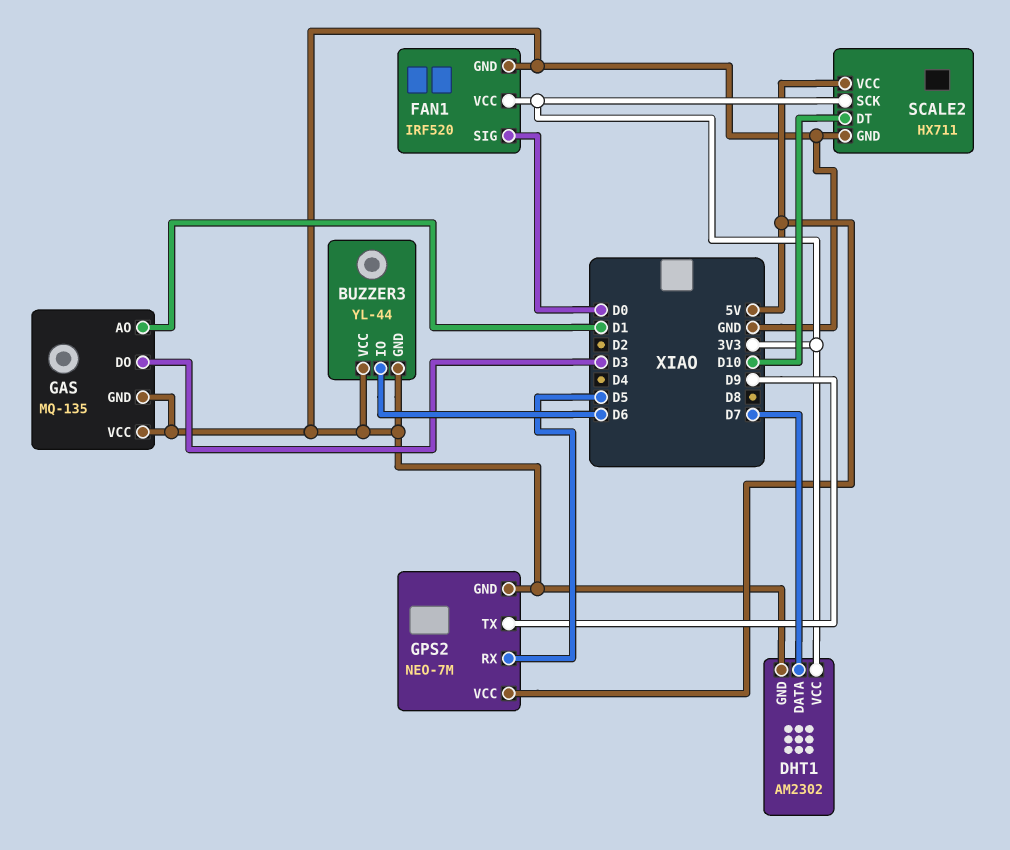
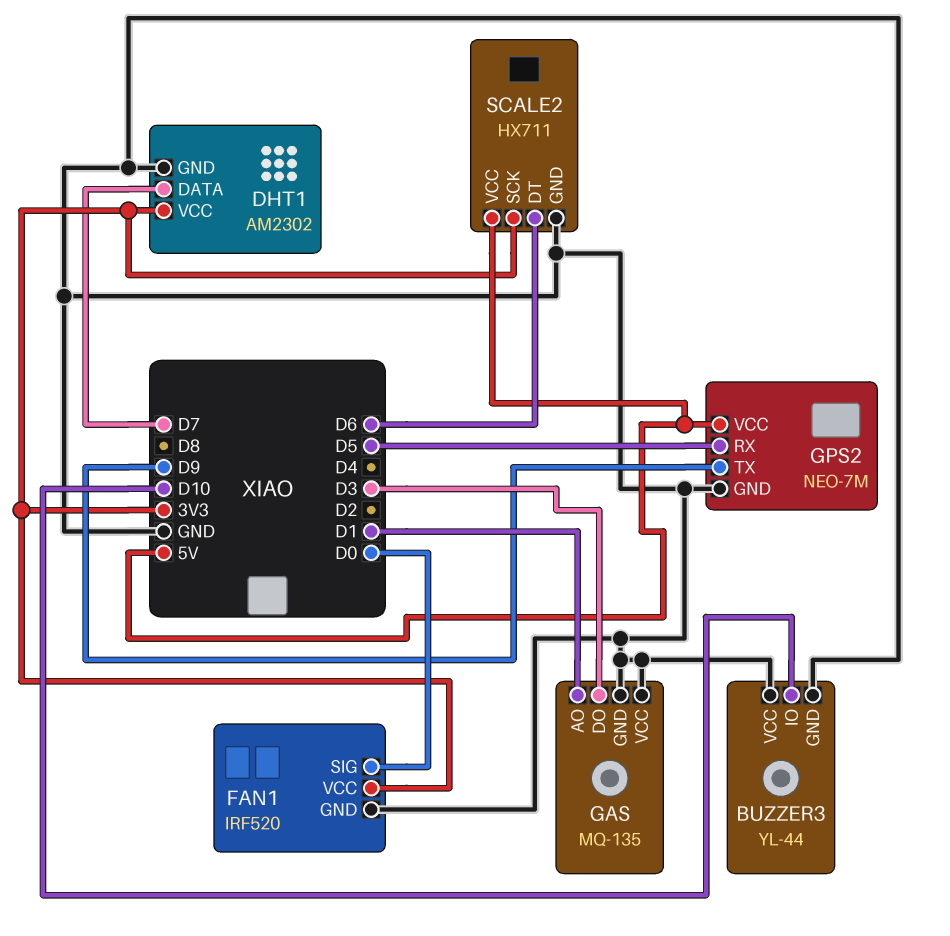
BUZZER3 pin IO: D6 -> D10
SCALE2 pin DT: D10 -> D6

